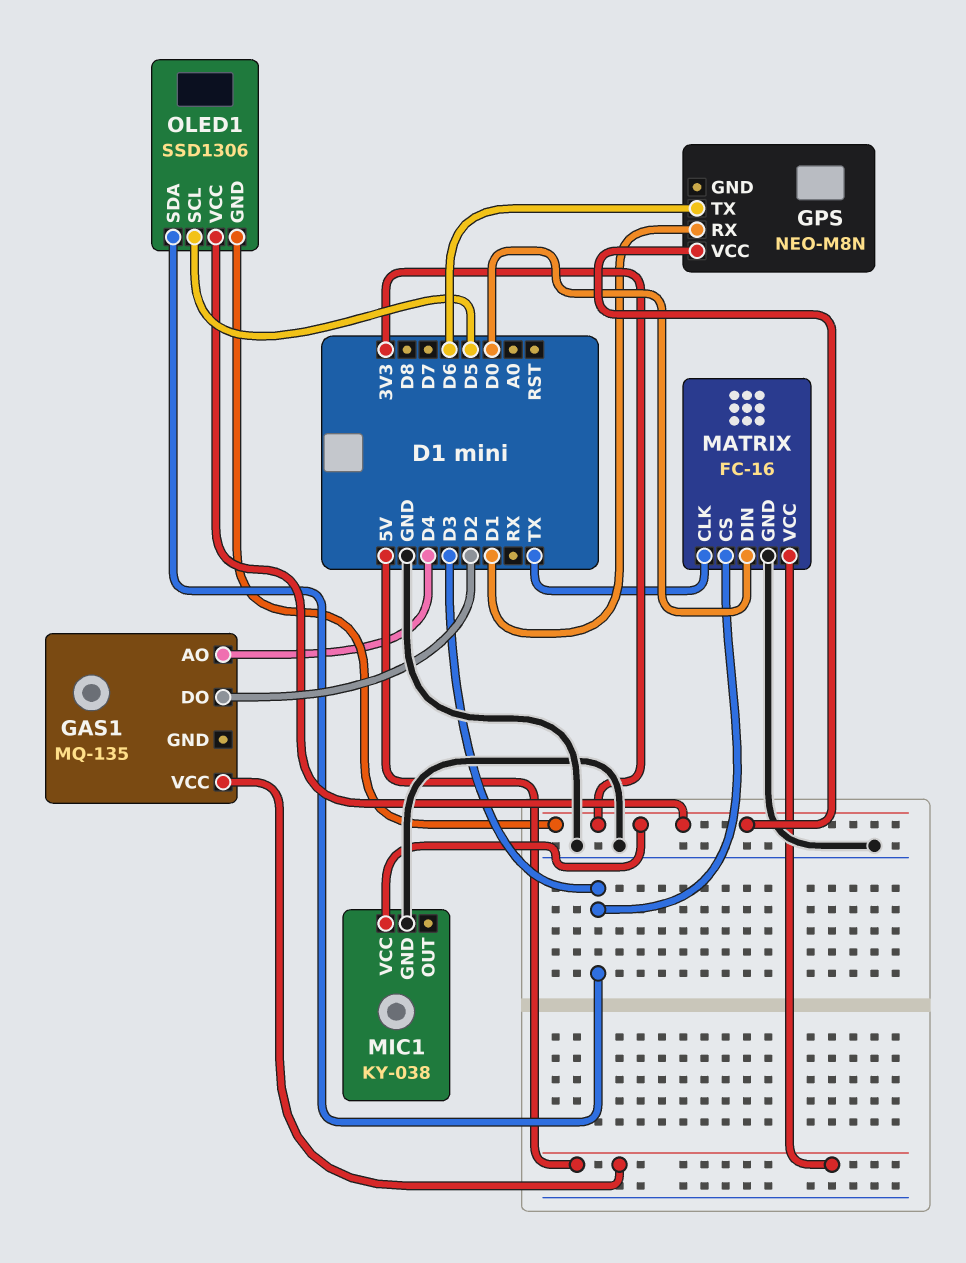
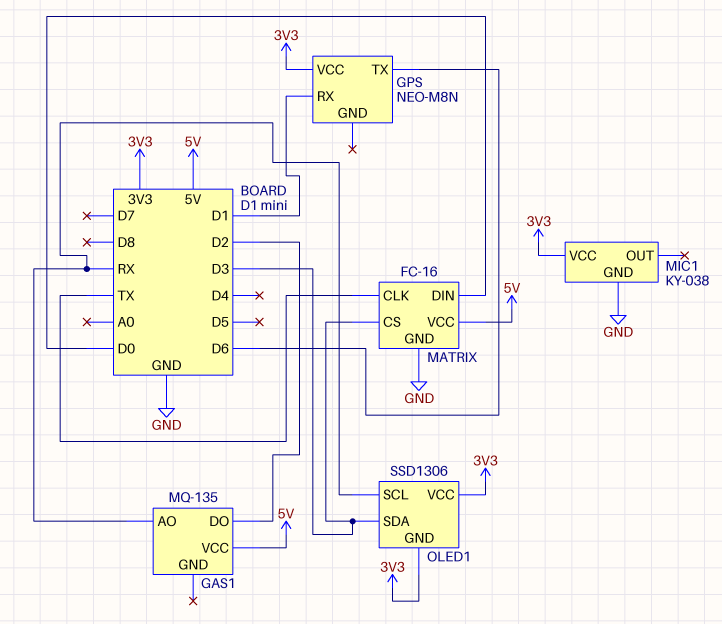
GAS1 pin AO: D4 -> RX
OLED1 pin SCL: D5 -> RX

